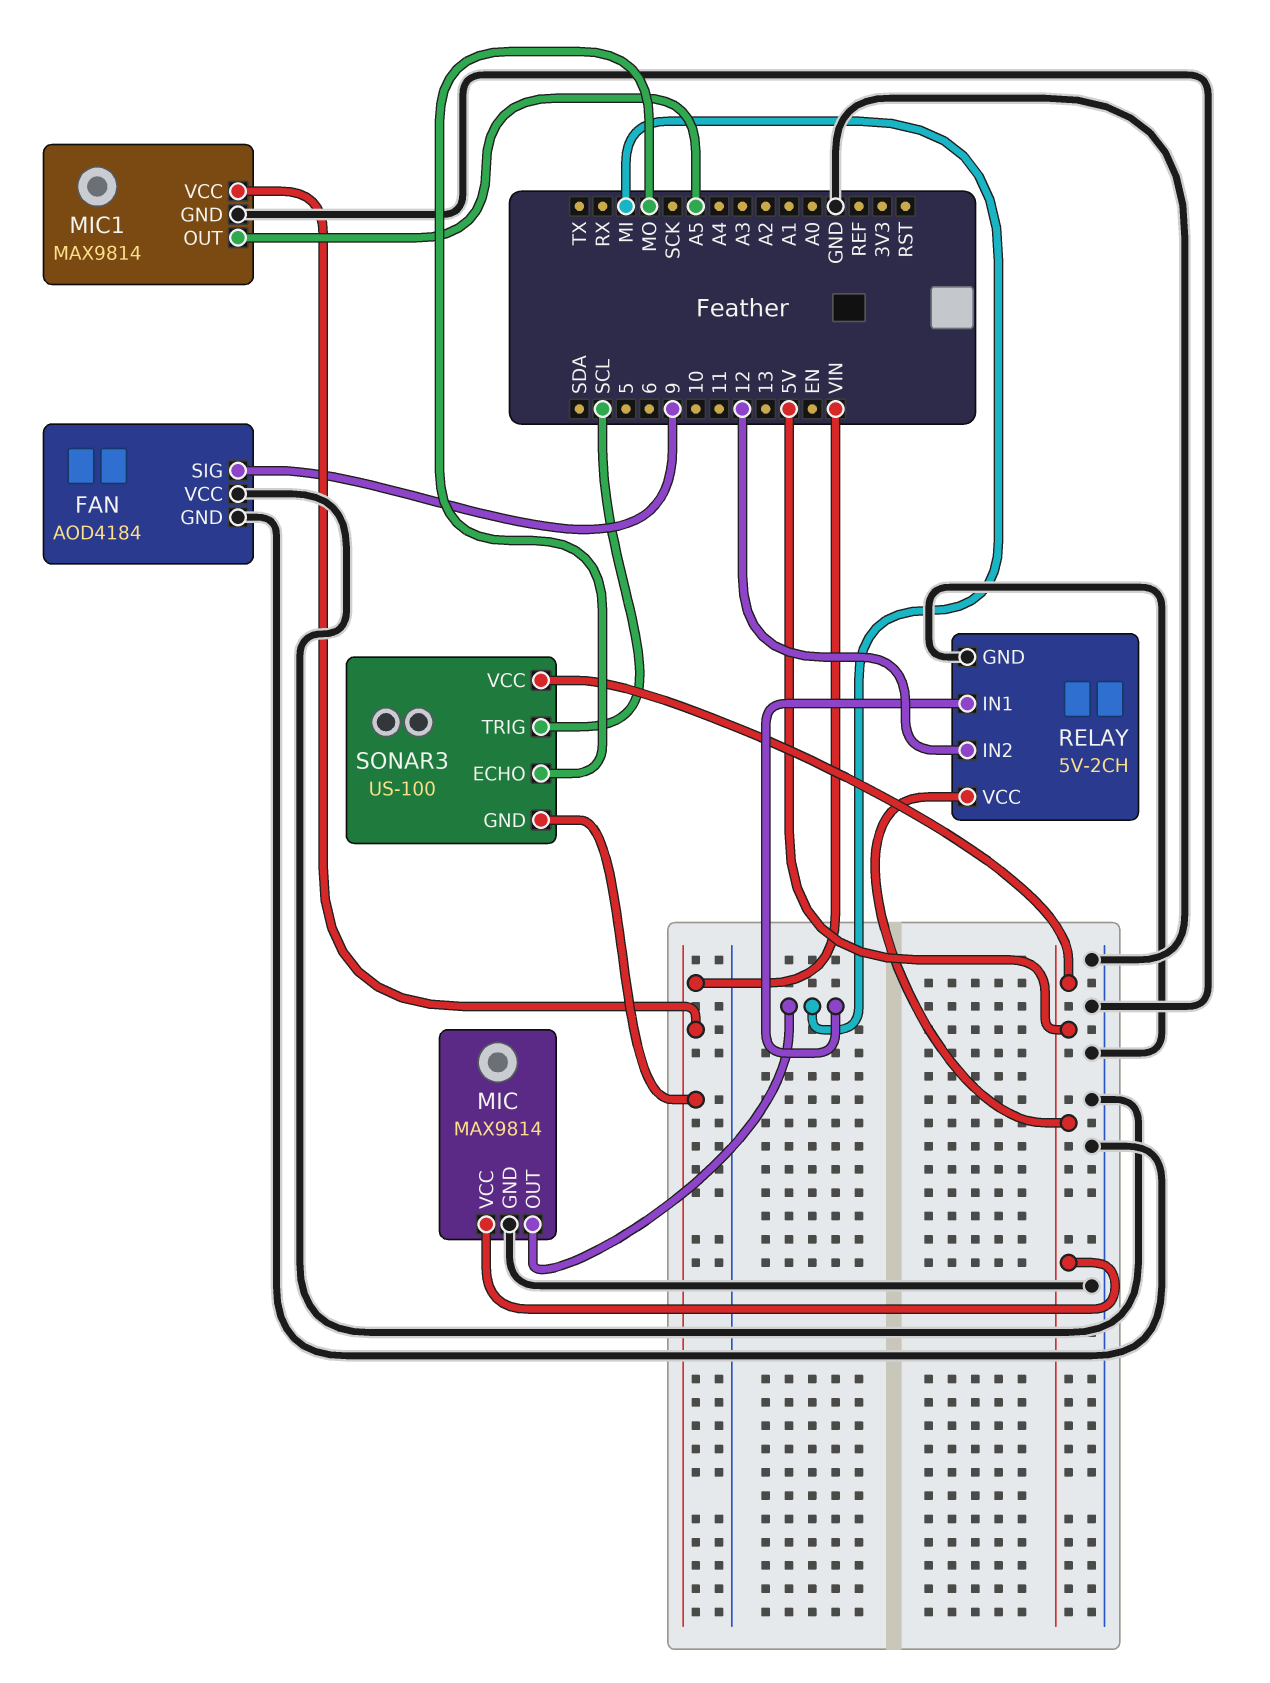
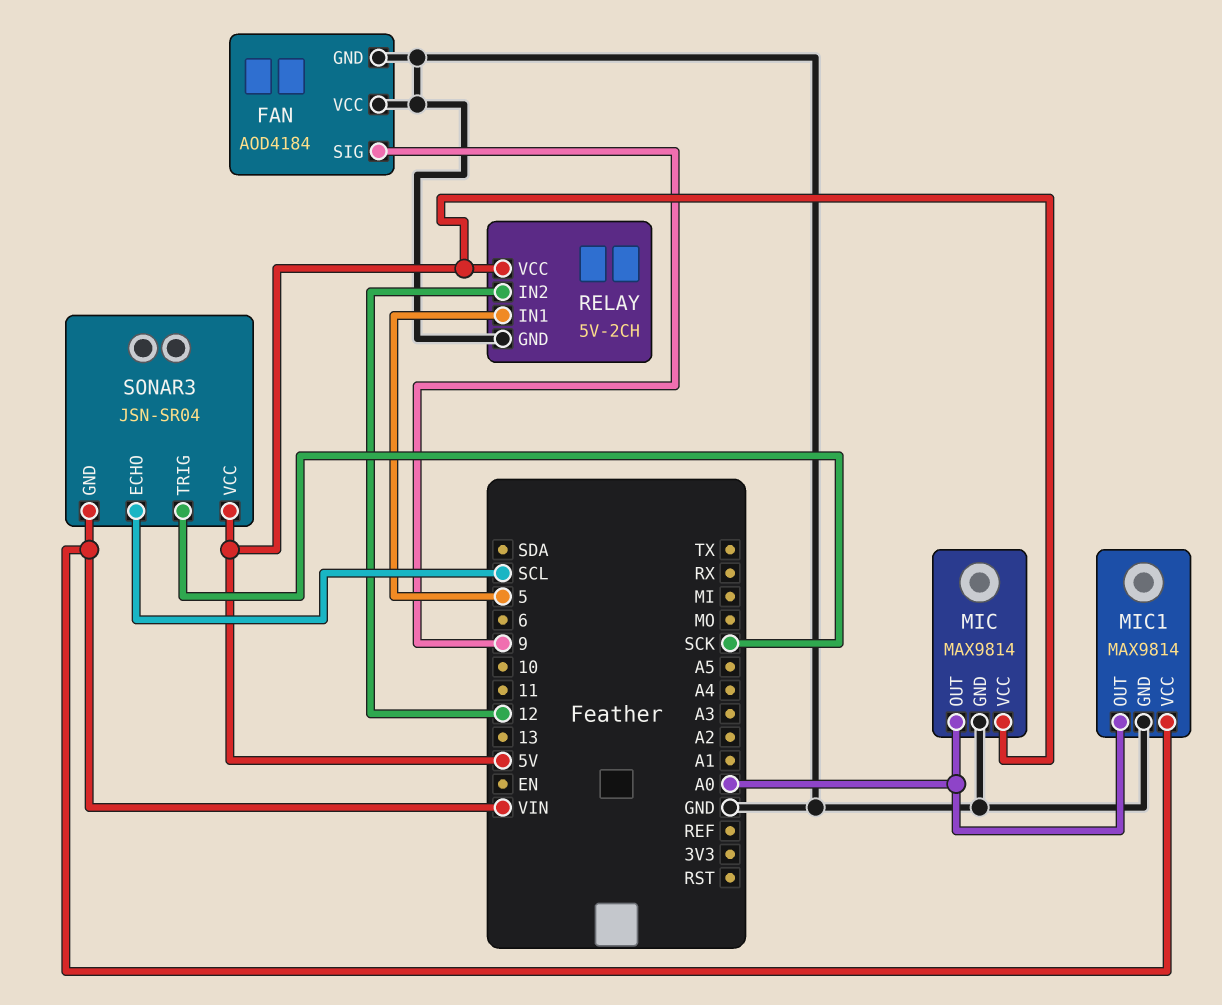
MIC pin OUT: MI -> A0
MIC1 pin OUT: A5 -> A0
RELAY pin IN1: MI -> 5
SONAR3: US-100 -> JSN-SR04
SONAR3 pin ECHO: MO -> SCL
SONAR3 pin TRIG: SCL -> SCK

